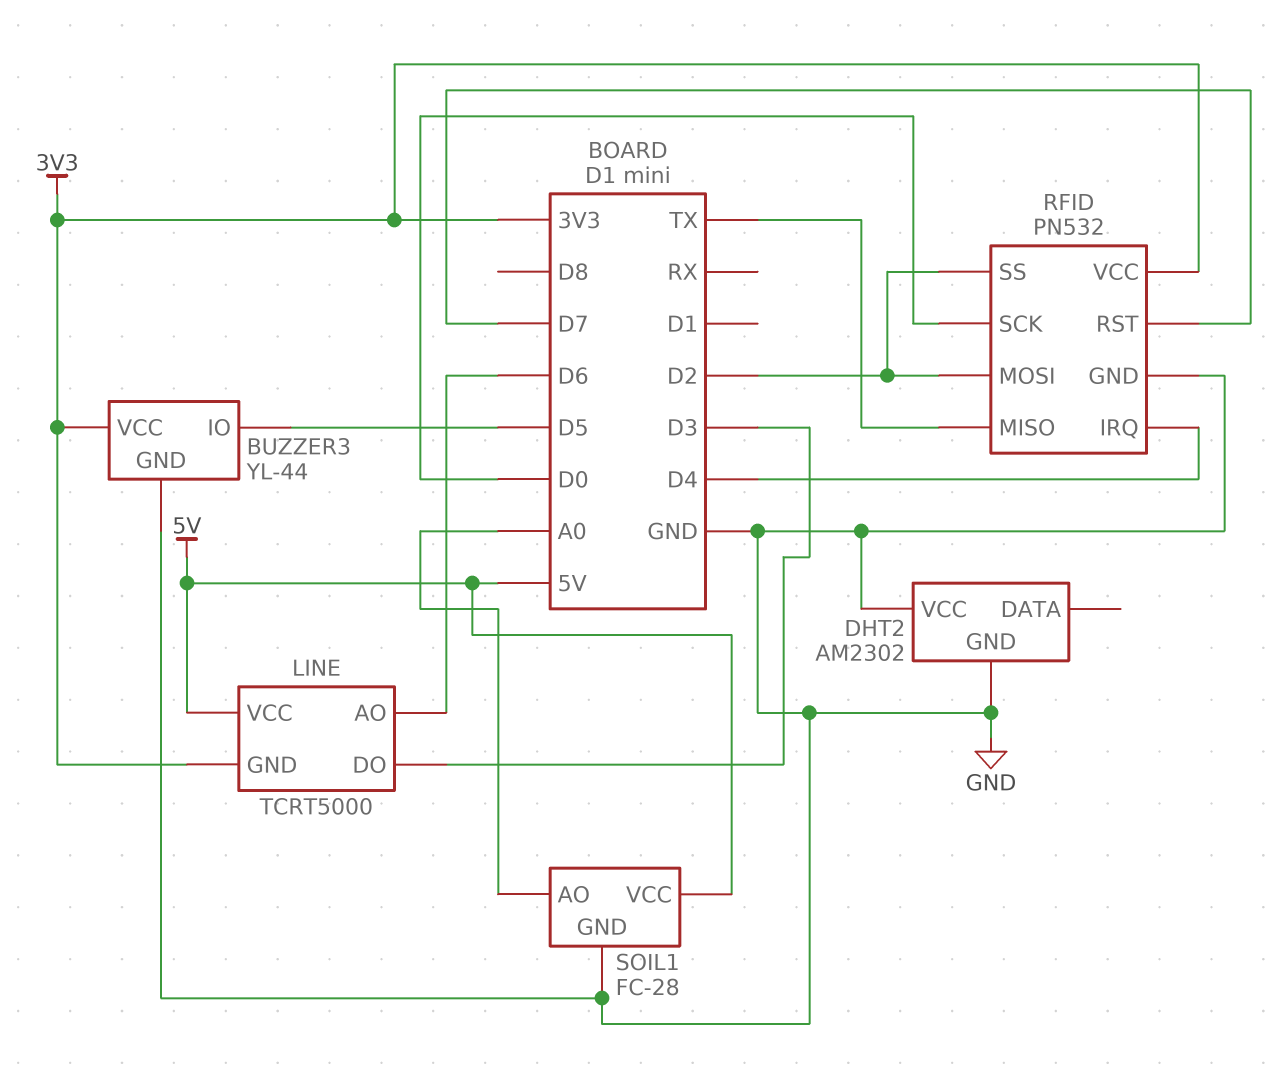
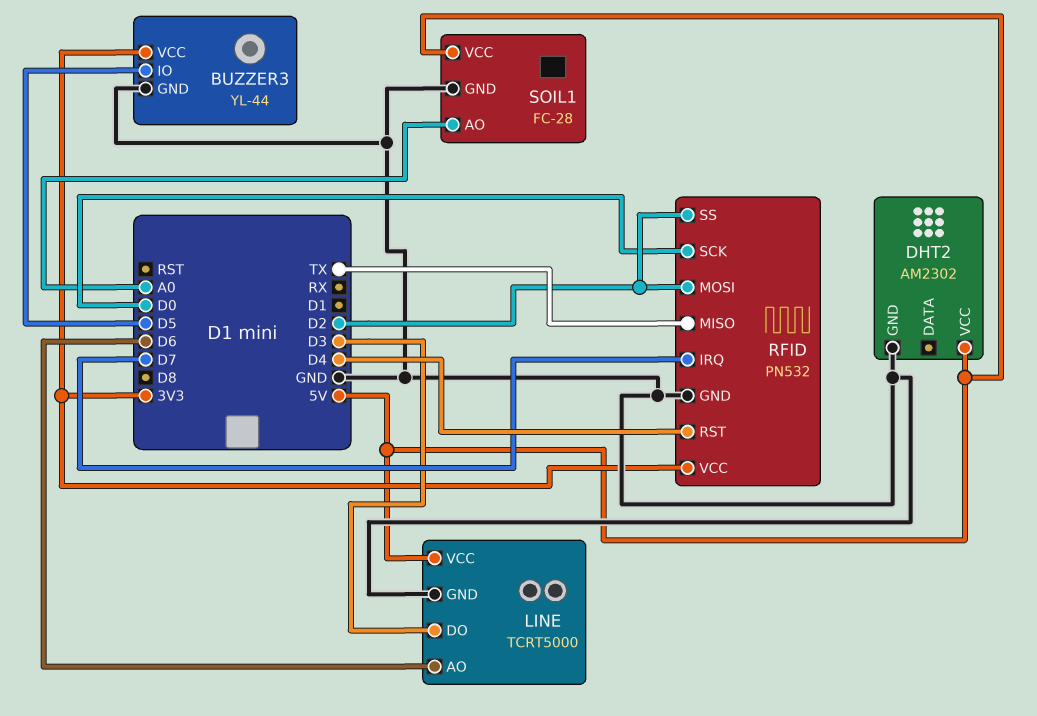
DHT2 pin VCC: GND -> 5V
LINE pin GND: 3V3 -> GND
RFID pin IRQ: D4 -> D7
RFID pin RST: D7 -> D4

